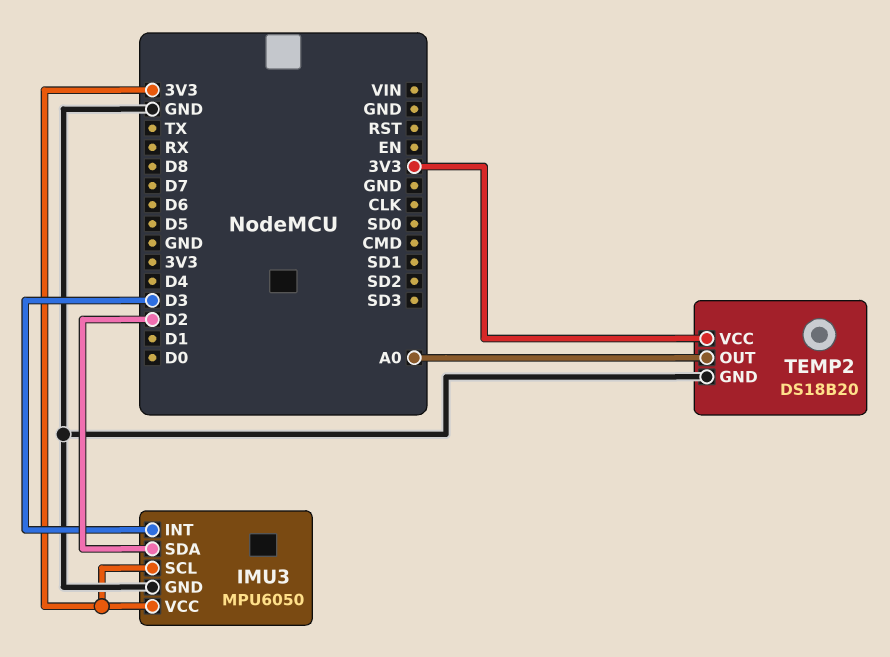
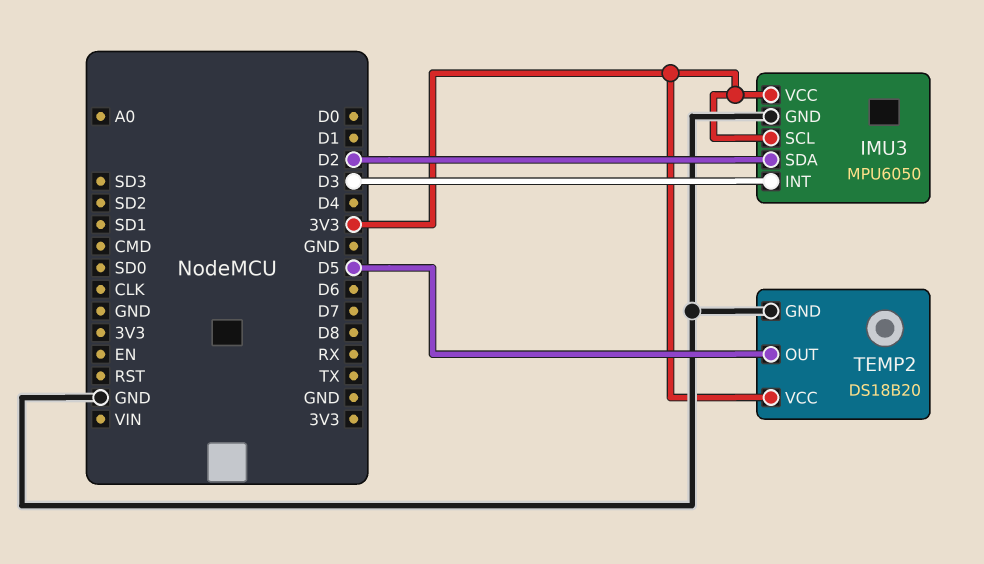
TEMP2 pin OUT: A0 -> D5

